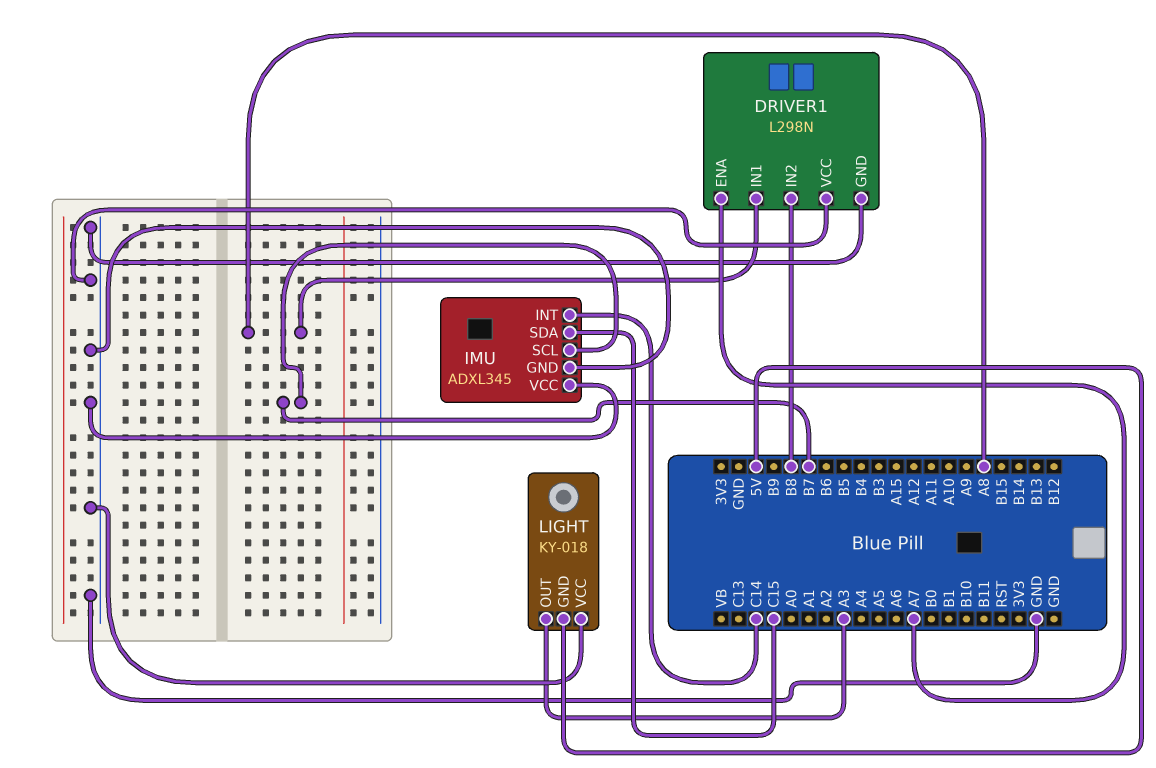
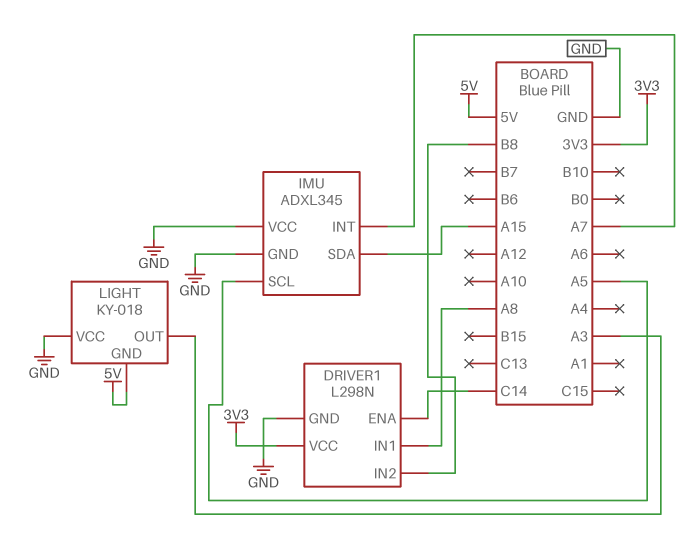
DRIVER1 pin ENA: A7 -> C14
DRIVER1 pin VCC: GND -> 3V3
IMU pin INT: C14 -> A7
IMU pin SCL: B7 -> A5
IMU pin SDA: C15 -> A15

